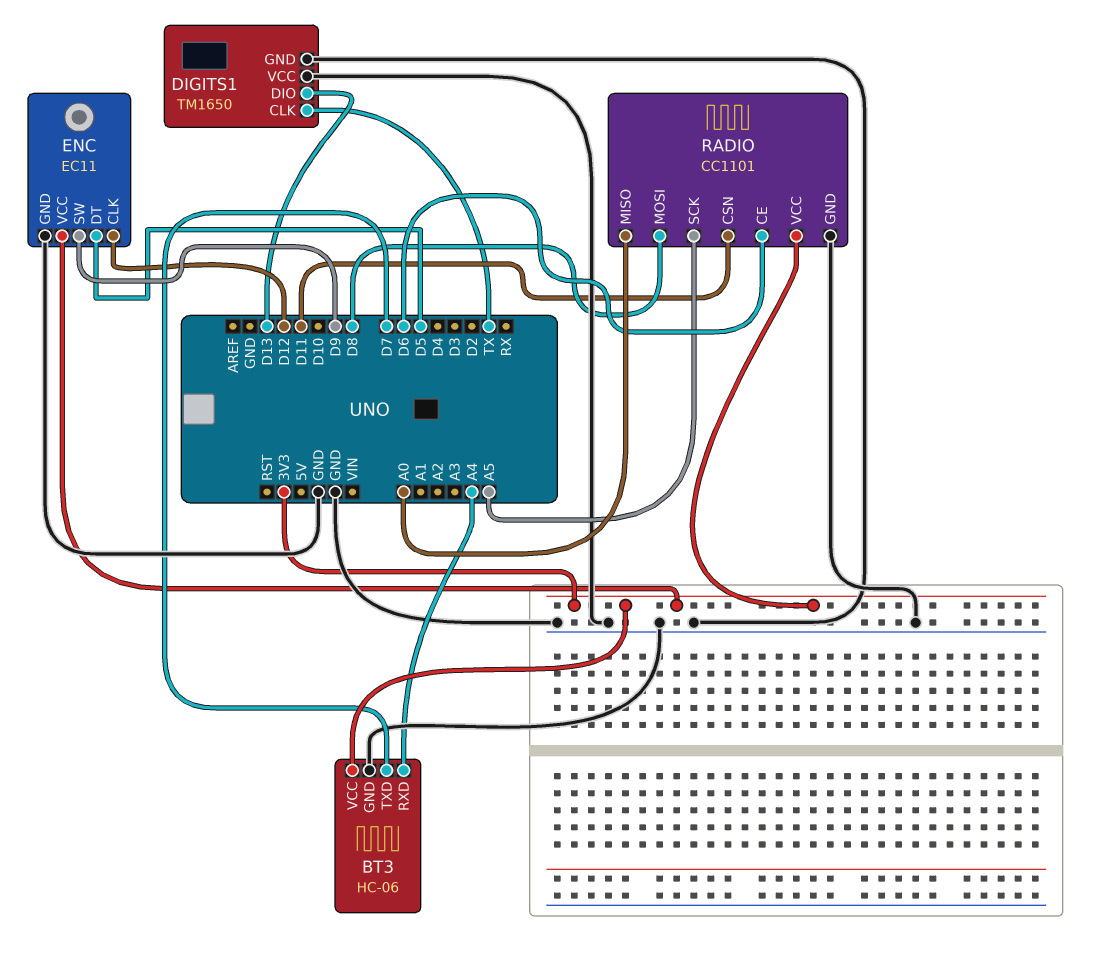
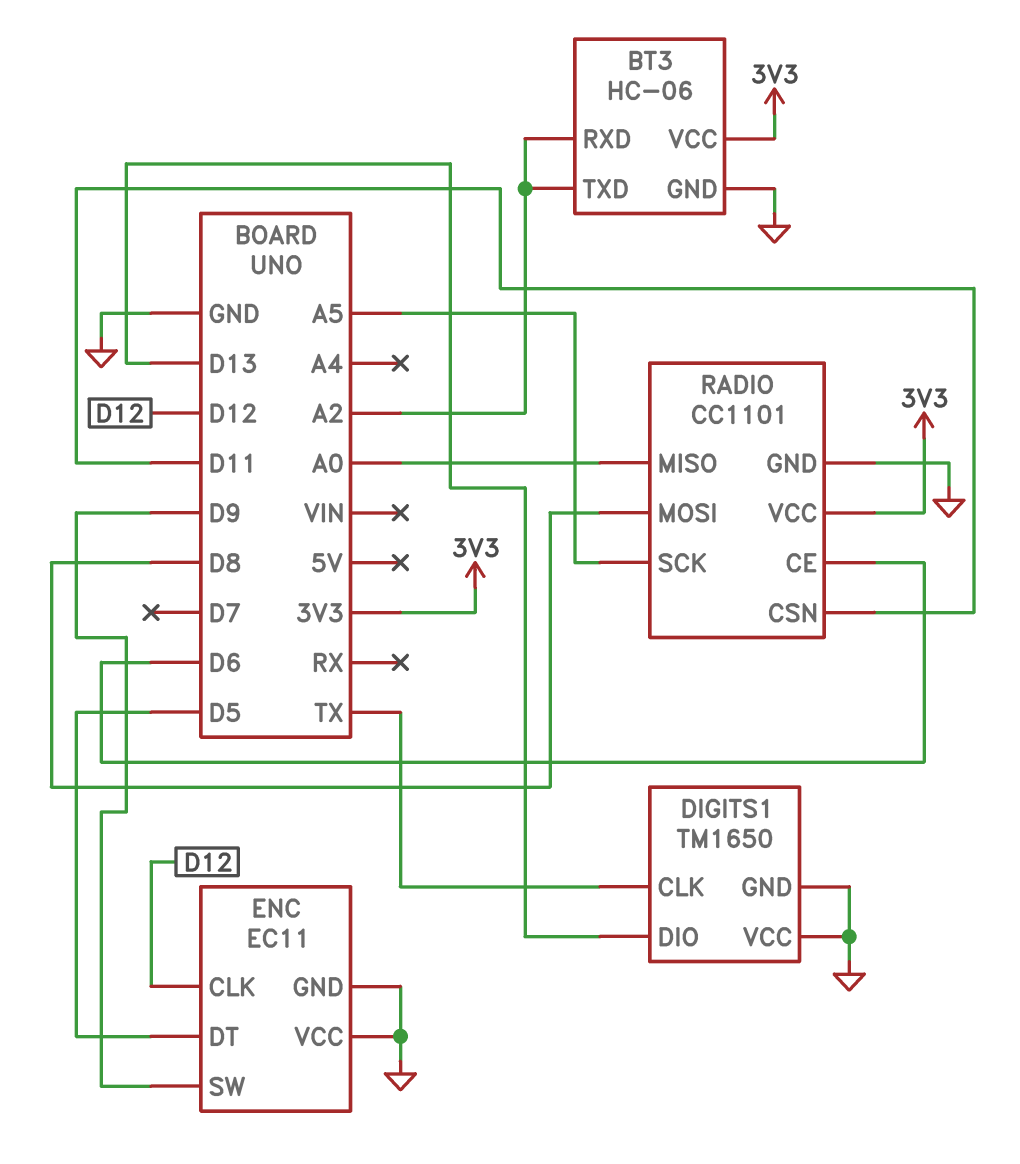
BT3 pin RXD: A4 -> A2
BT3 pin TXD: D7 -> A2
ENC pin VCC: 3V3 -> GND

